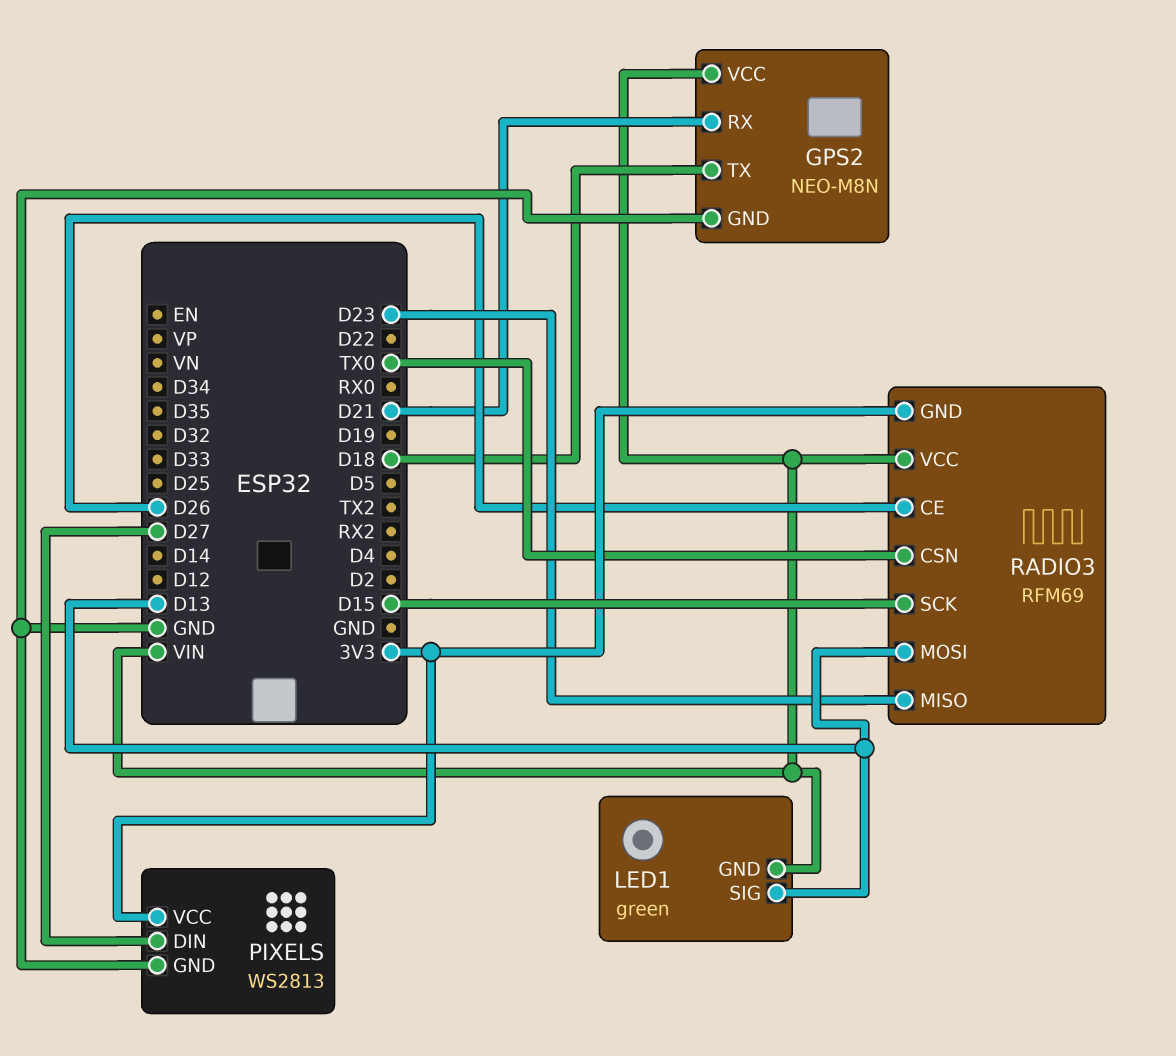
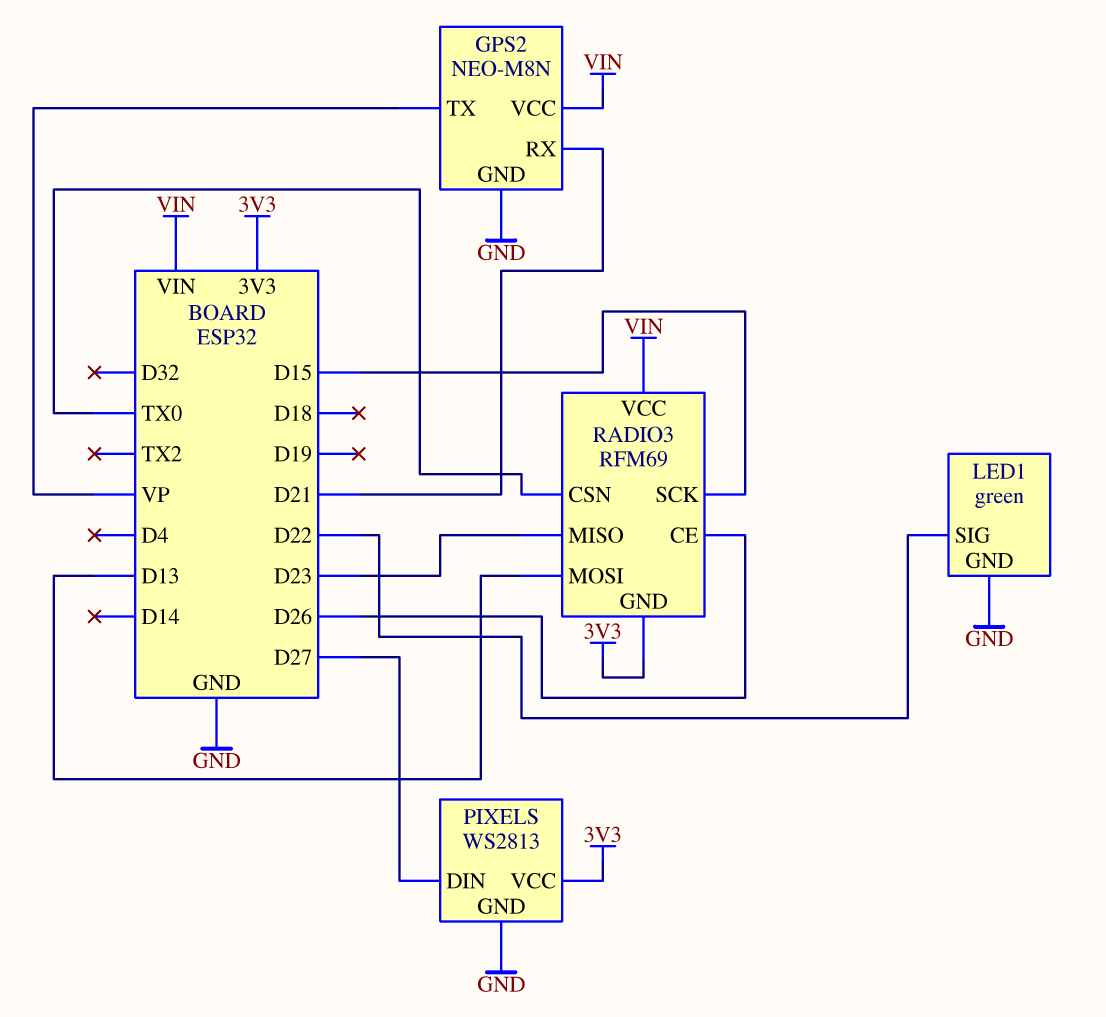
GPS2 pin TX: D18 -> VP
LED1 pin GND: VIN -> GND
LED1 pin SIG: D13 -> D22

